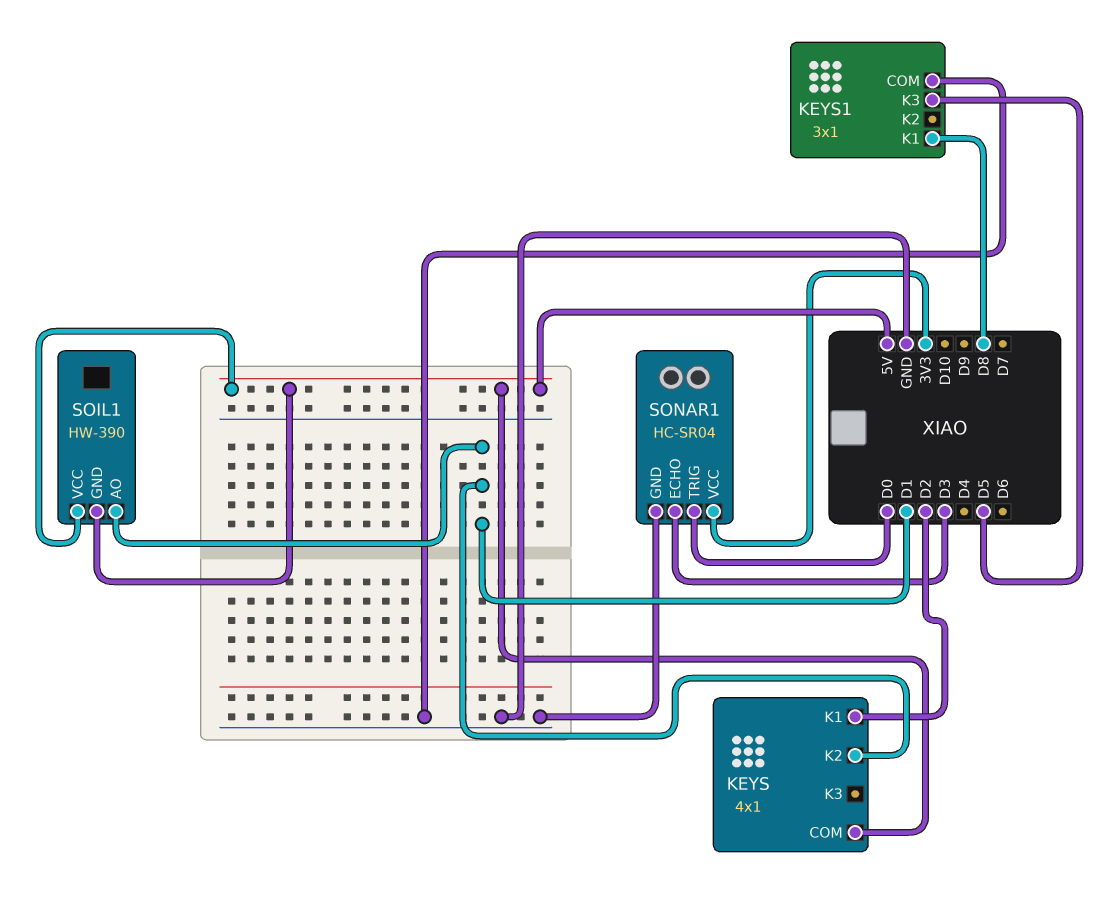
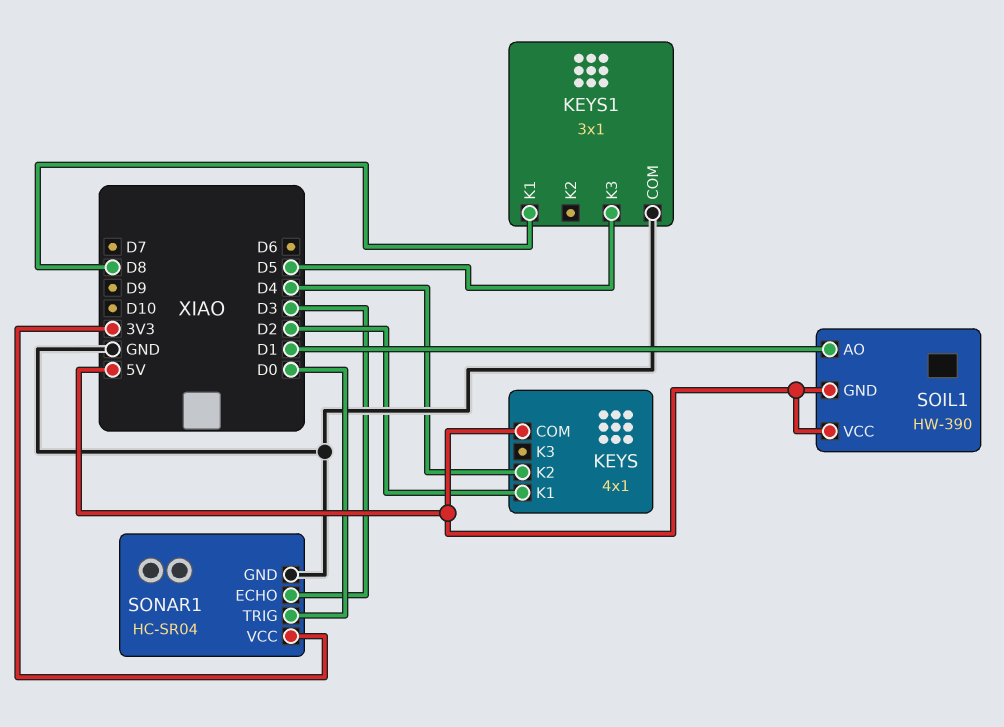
KEYS pin K2: D1 -> D4

